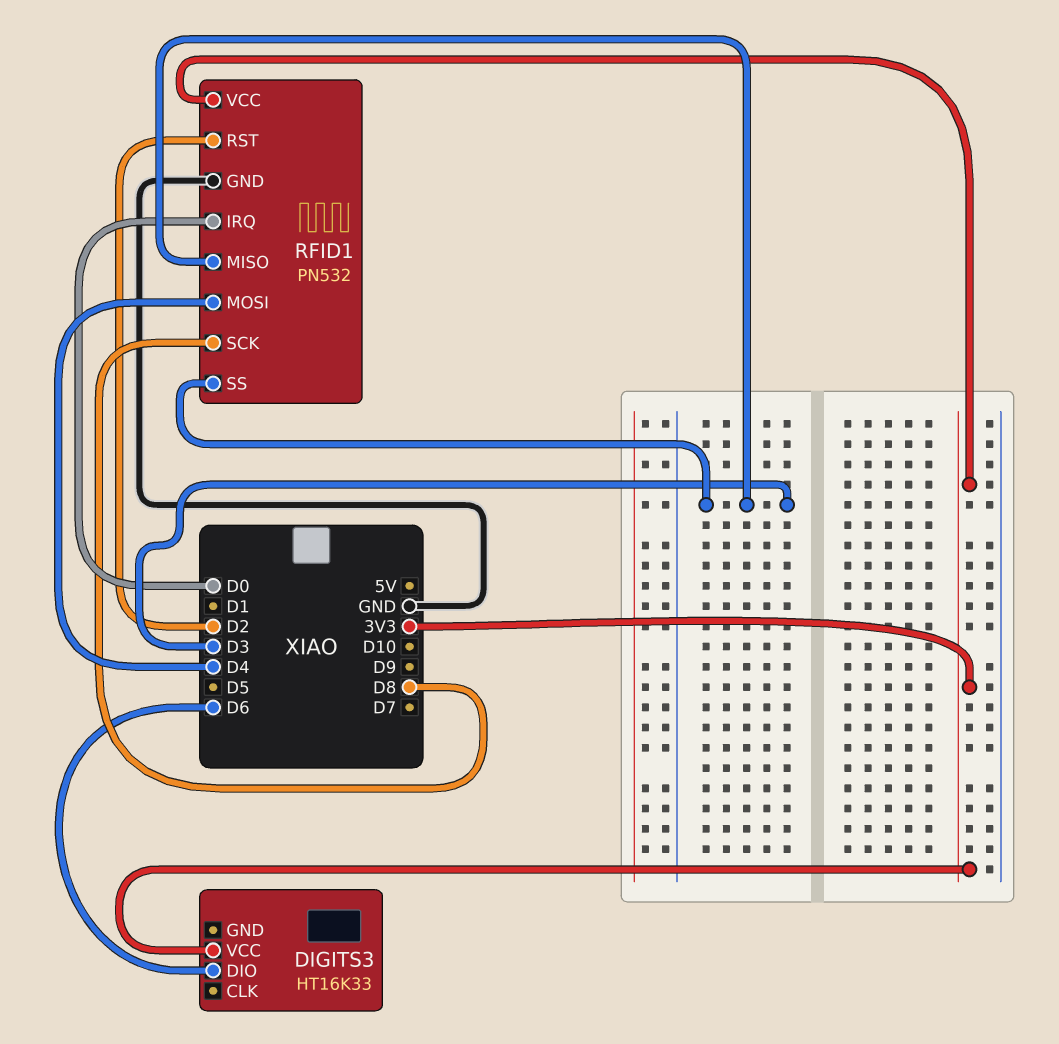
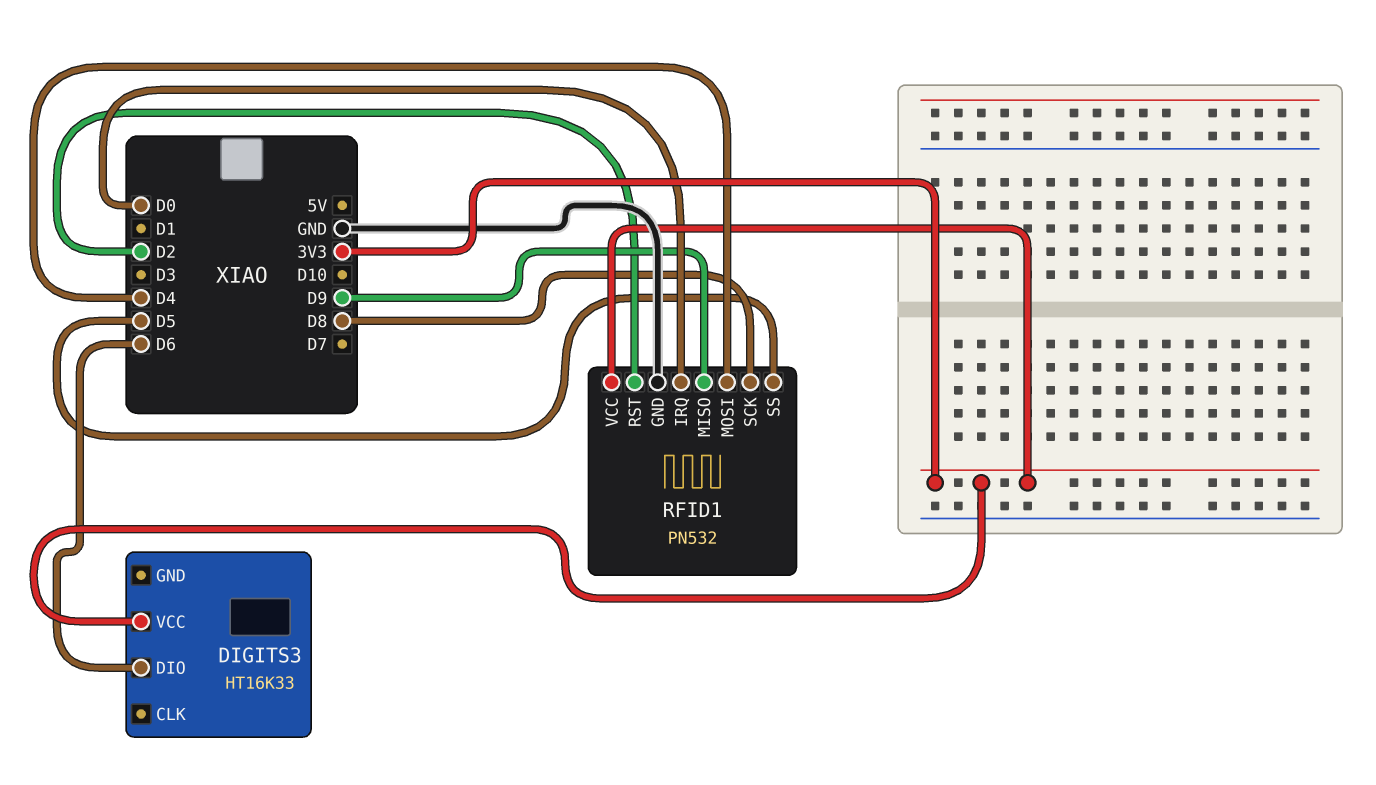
RFID1 pin MISO: D3 -> D9
RFID1 pin SS: D3 -> D5

